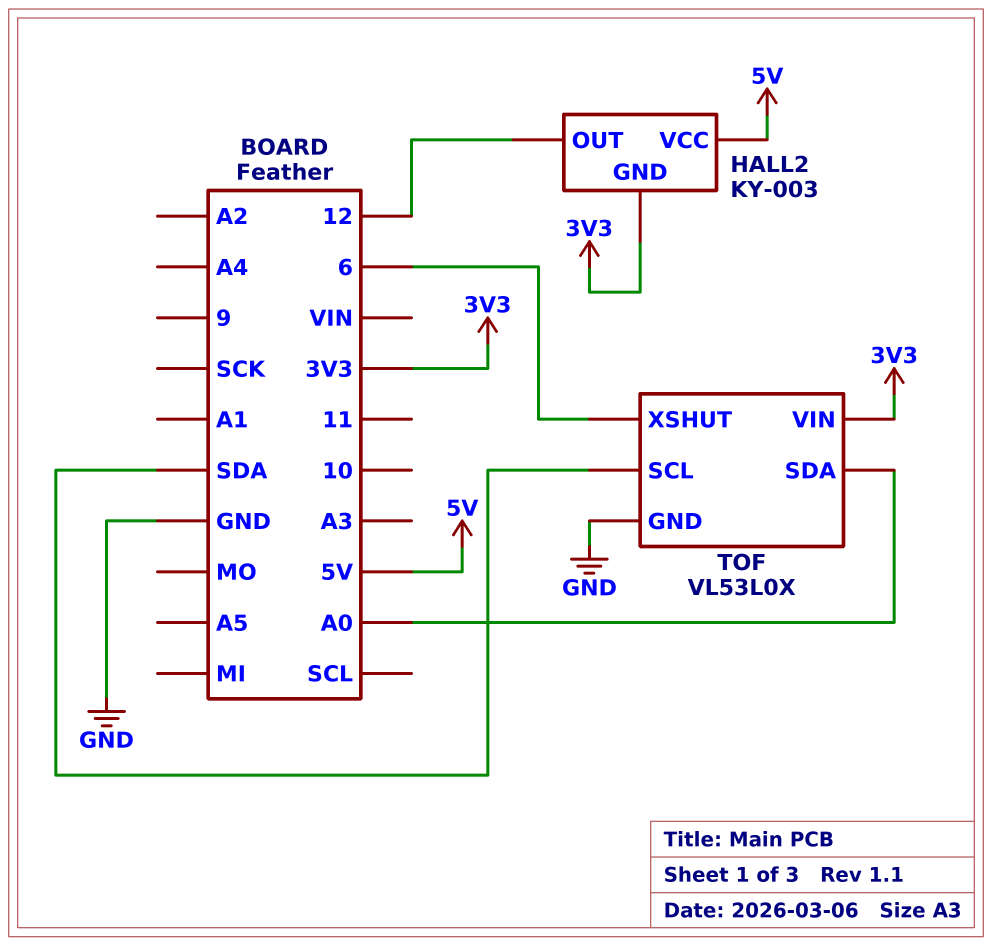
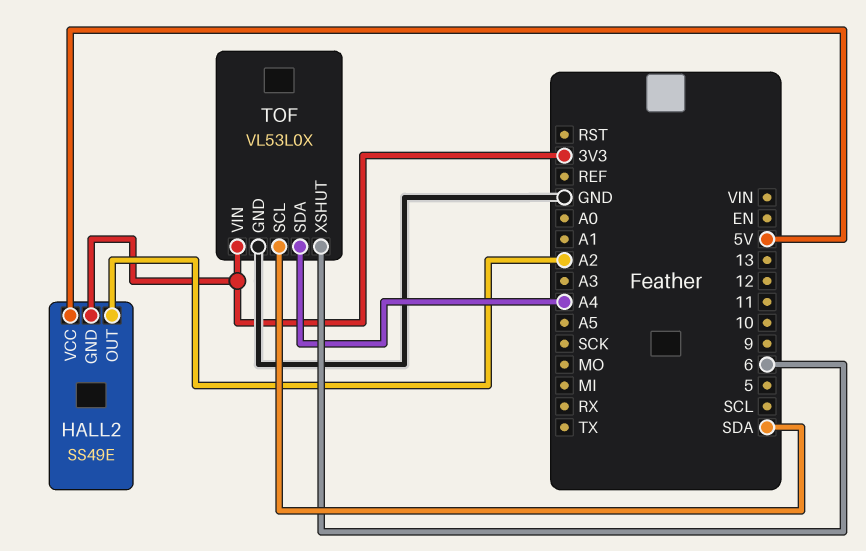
HALL2: KY-003 -> SS49E
HALL2 pin OUT: 12 -> A2
TOF pin SDA: A0 -> A4

